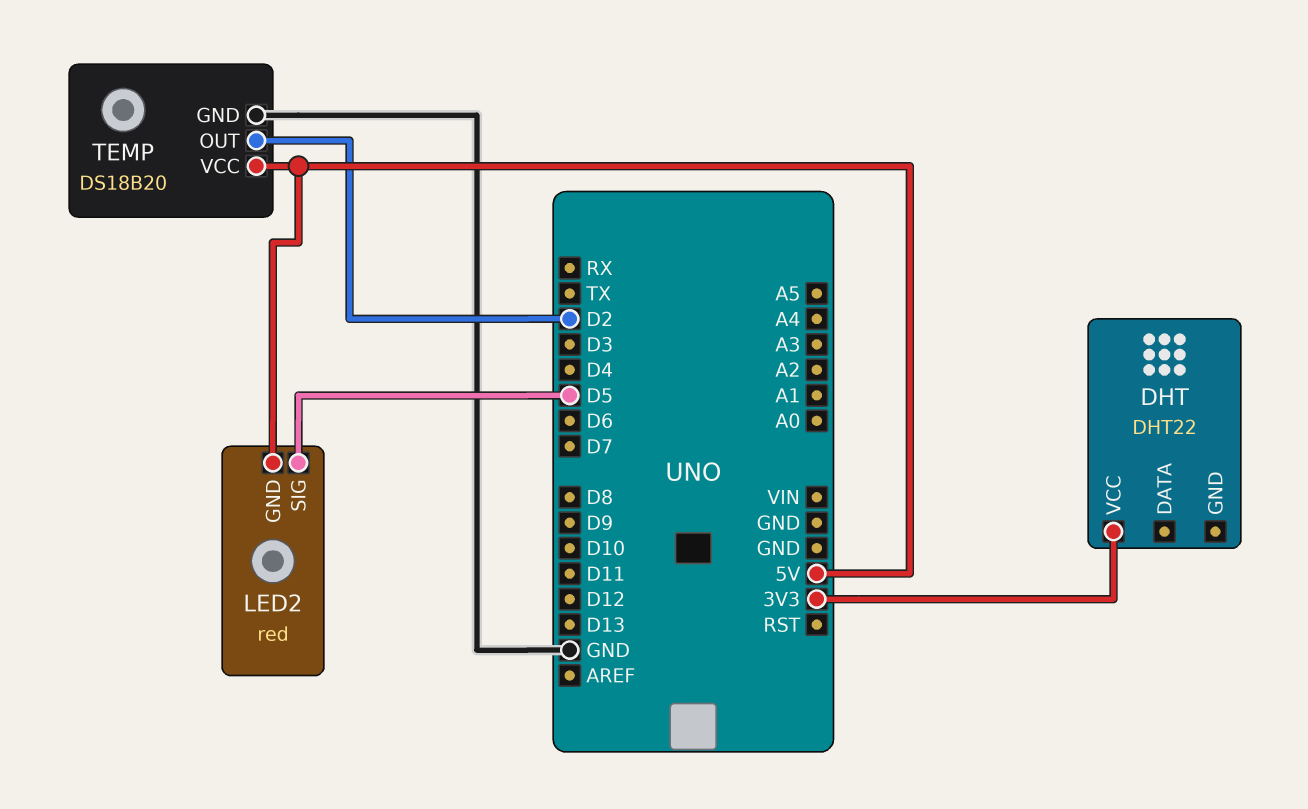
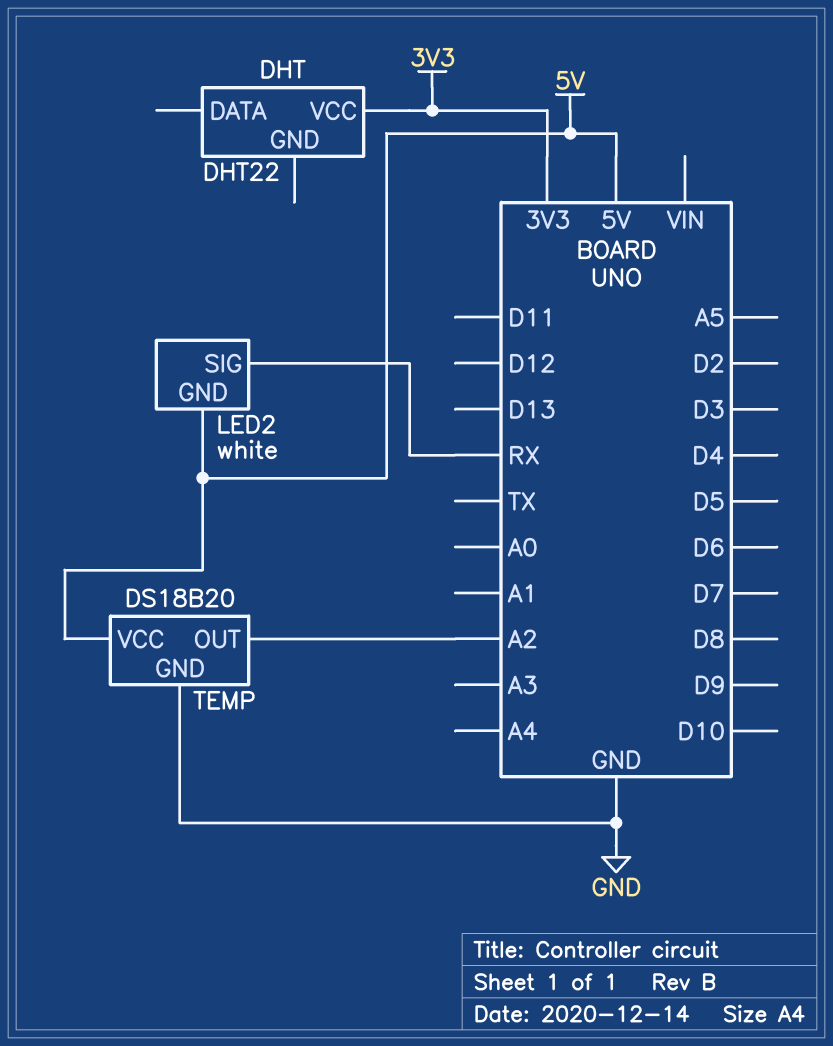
LED2: red -> white
LED2 pin SIG: D5 -> RX
TEMP pin OUT: D2 -> A2

